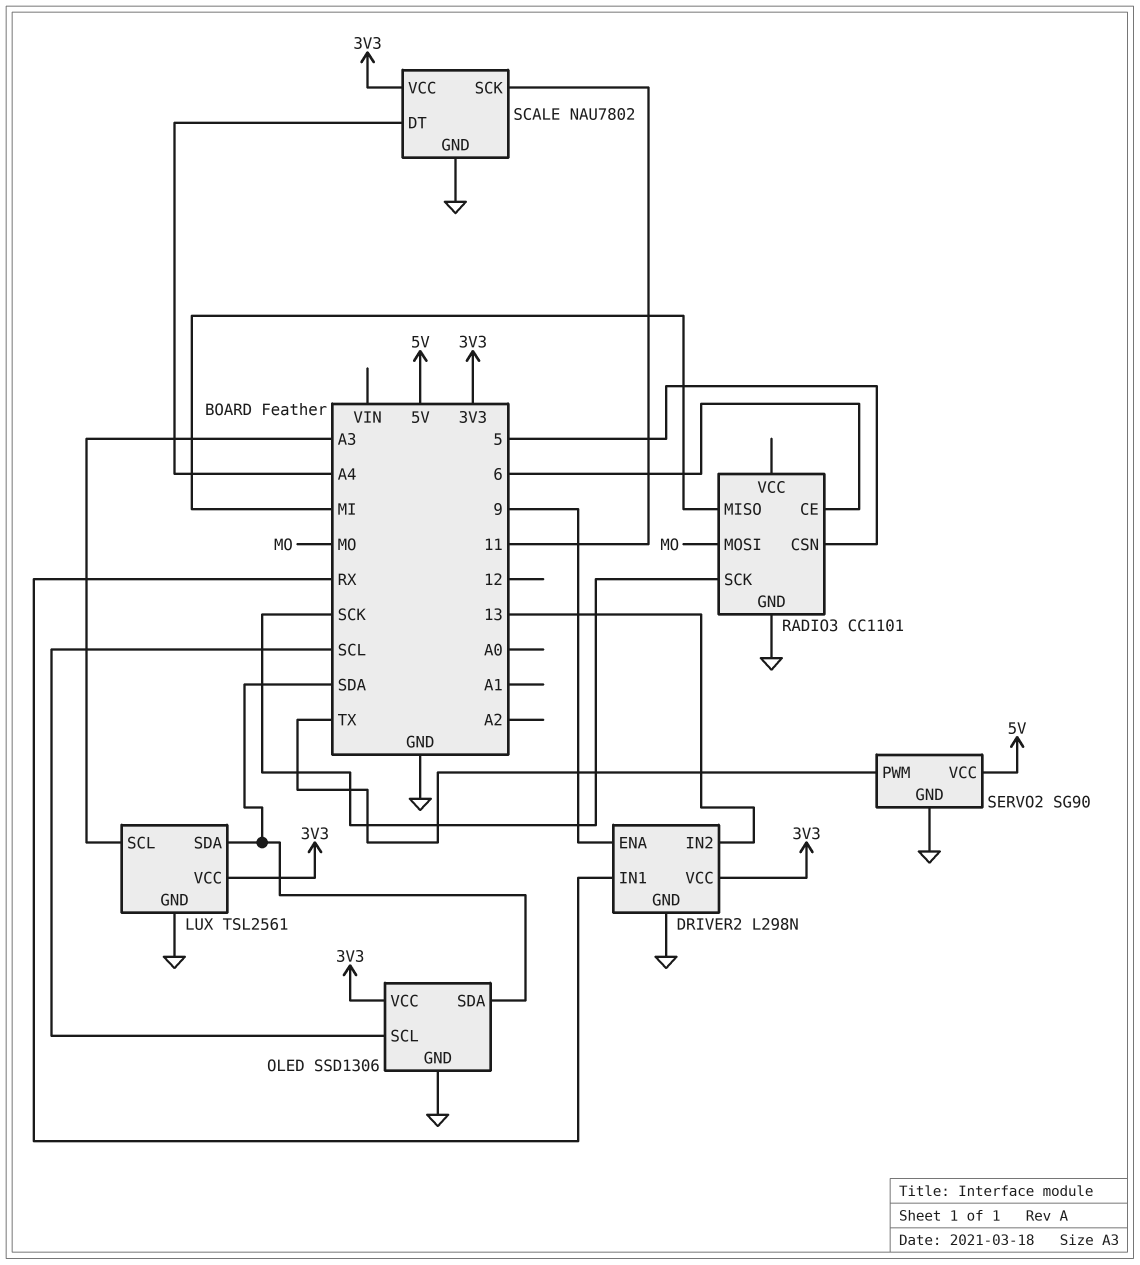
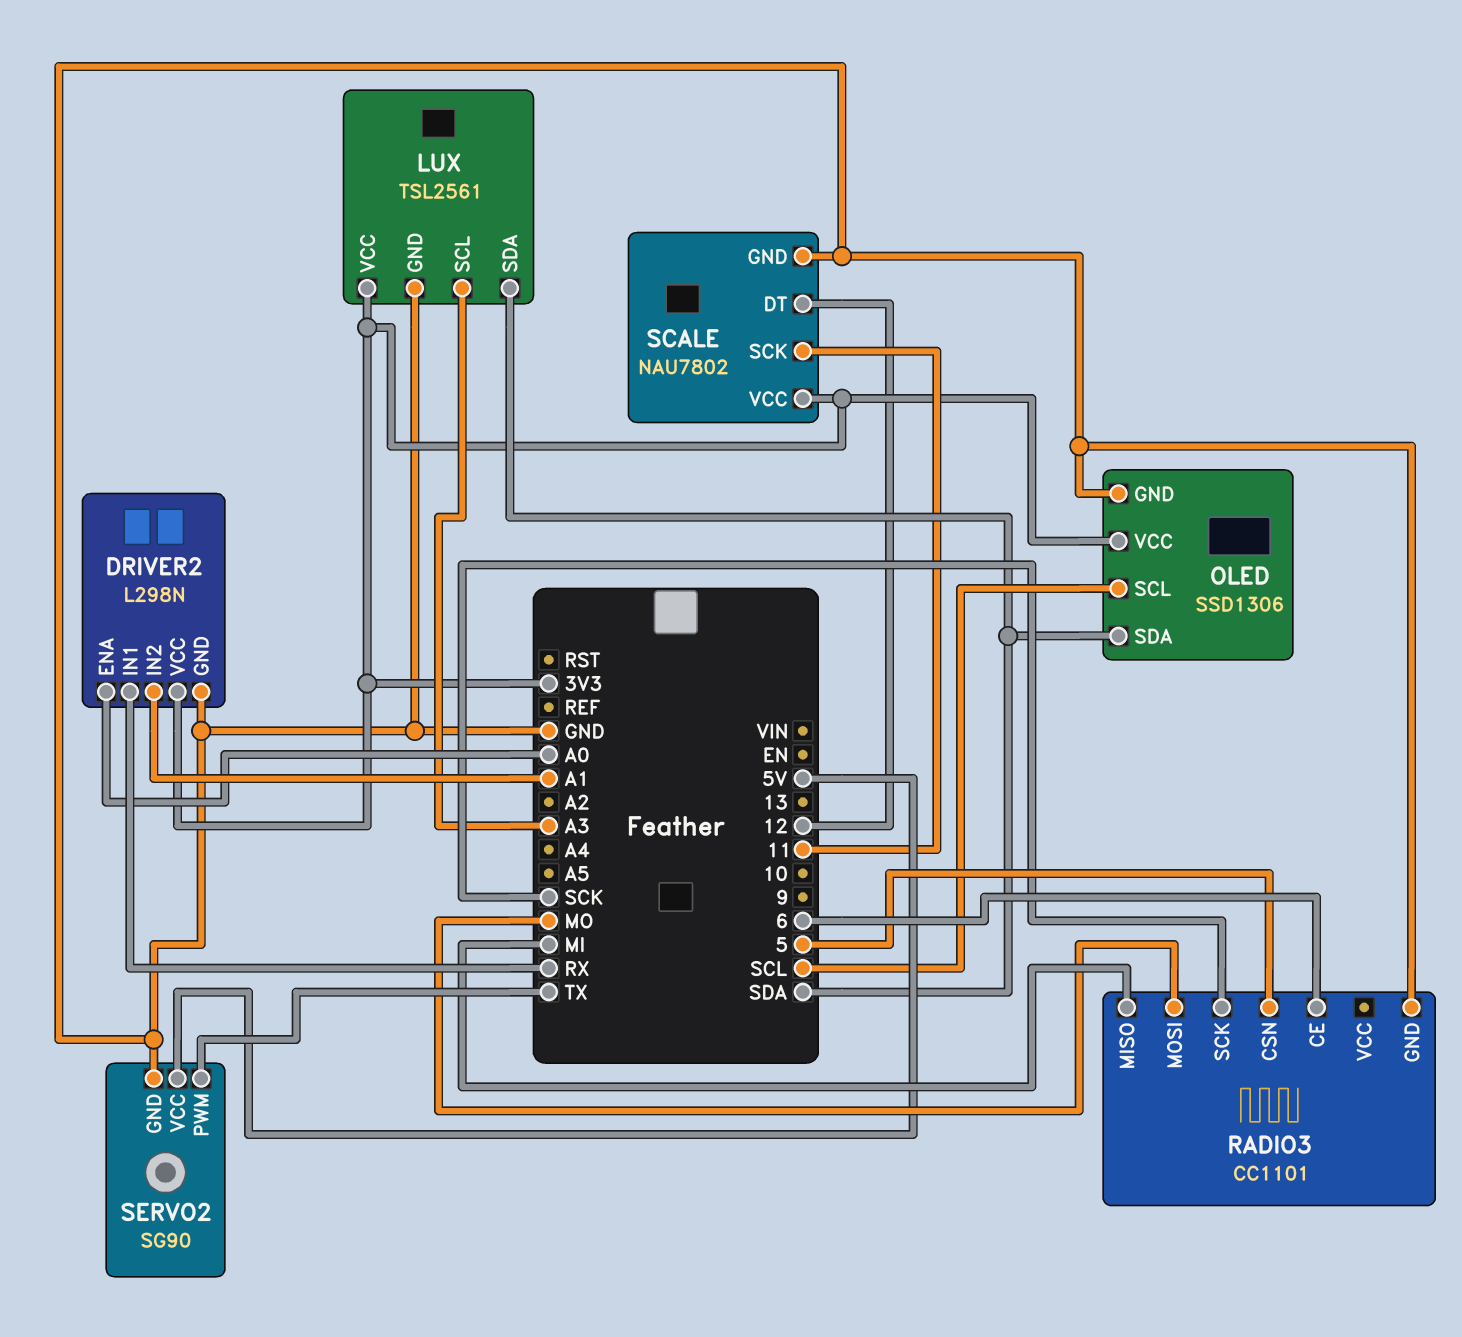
DRIVER2 pin ENA: 9 -> A0
DRIVER2 pin IN2: 13 -> A1
SCALE pin DT: A4 -> 12

